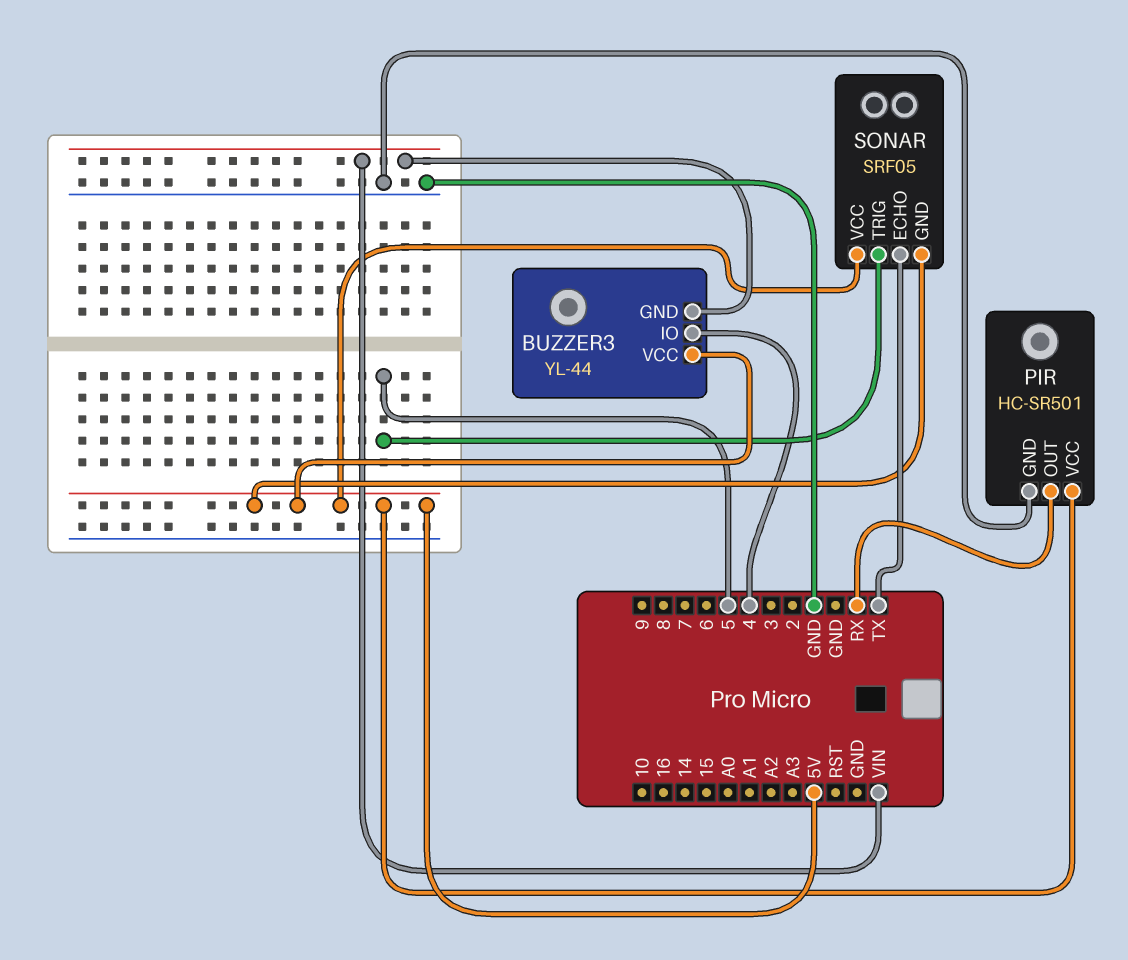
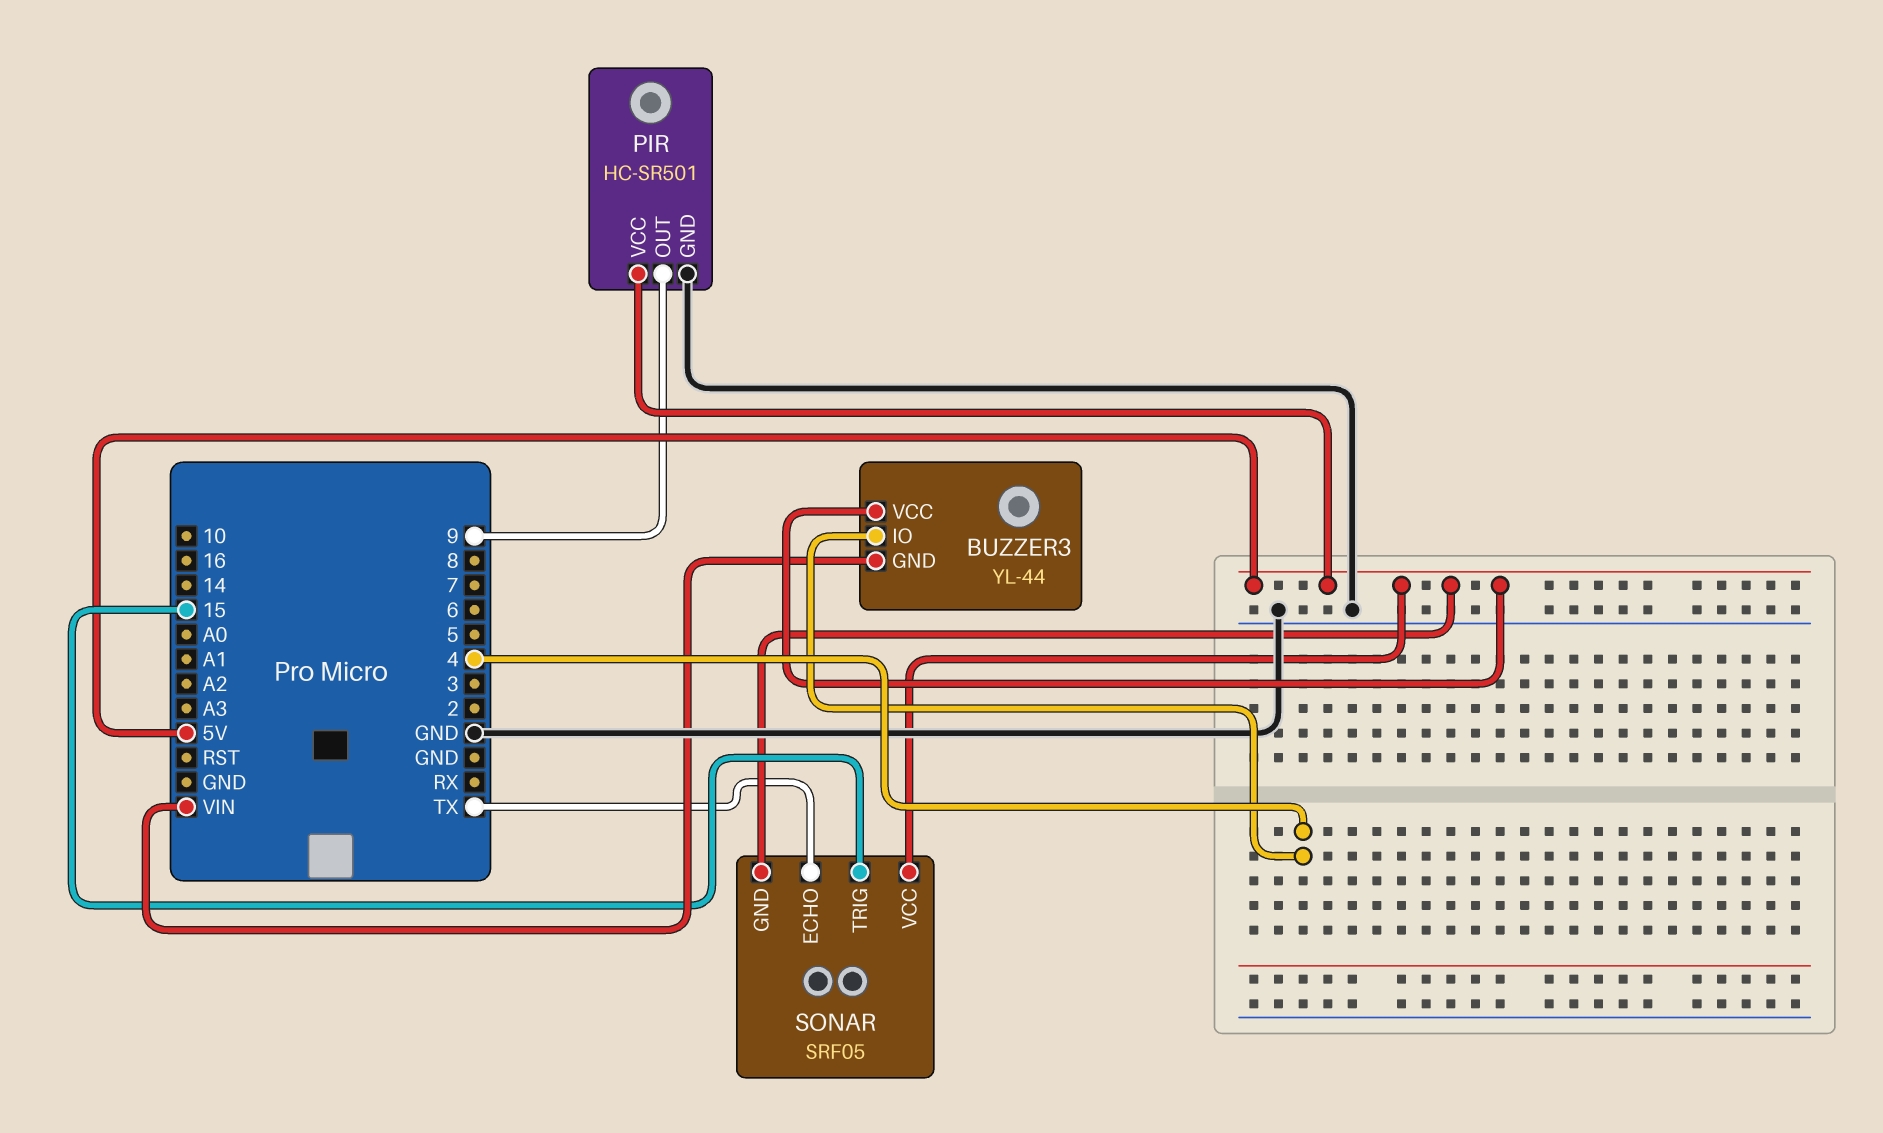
PIR pin OUT: RX -> 9
SONAR pin TRIG: 5 -> 15

